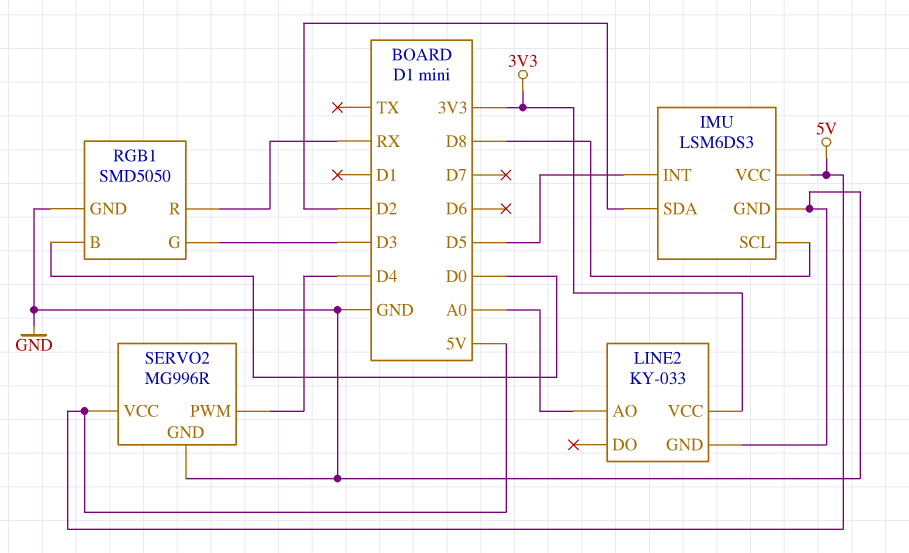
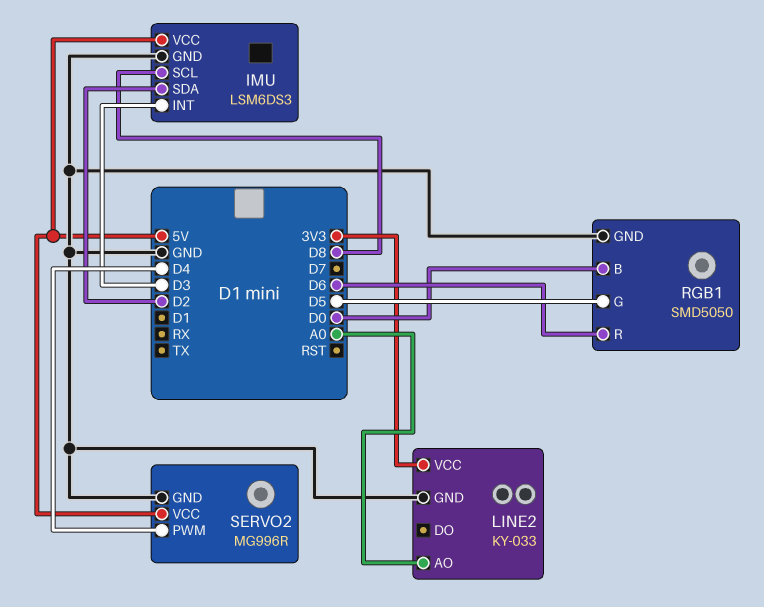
IMU pin INT: D5 -> D3
RGB1 pin G: D3 -> D5
RGB1 pin R: RX -> D6

